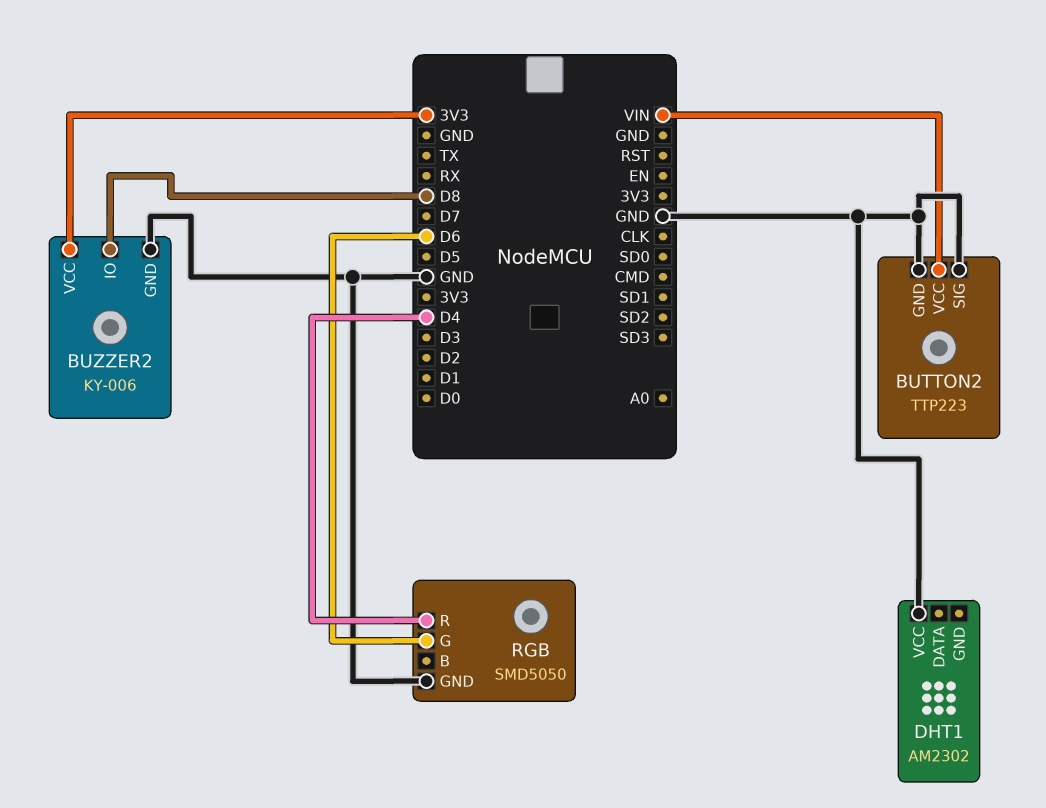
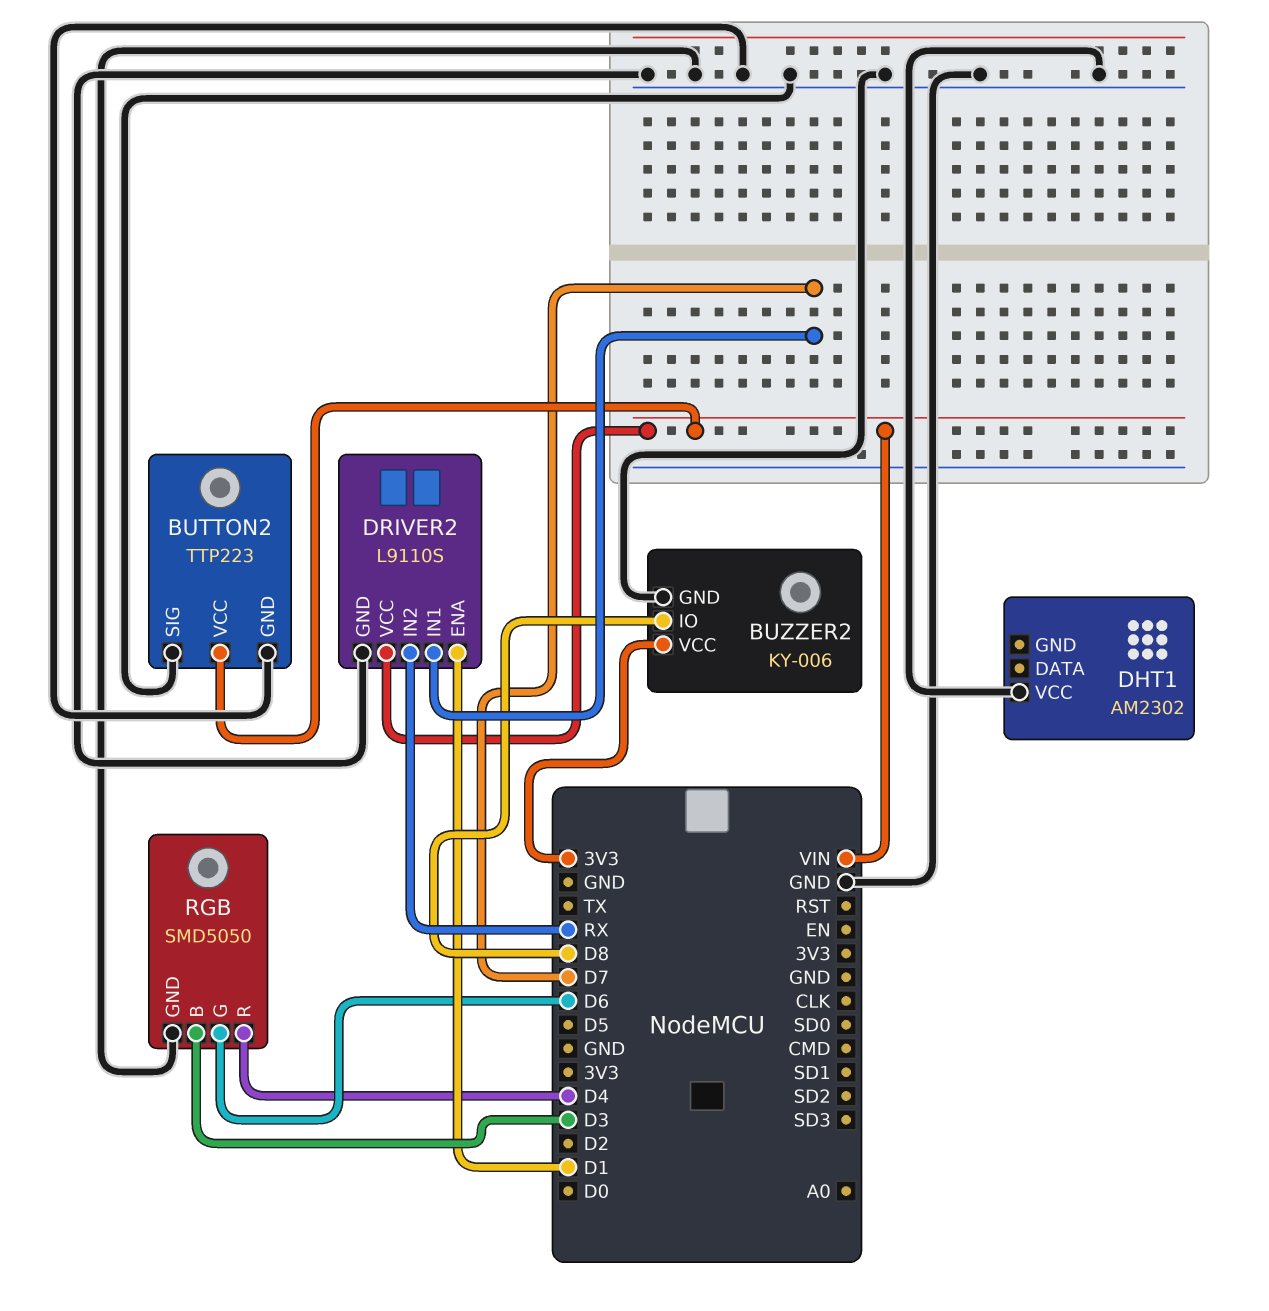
DRIVER2: none -> L9110S
DRIVER2 pin ENA: none -> D1
DRIVER2 pin GND: none -> GND
DRIVER2 pin IN1: none -> D7
DRIVER2 pin IN2: none -> RX
DRIVER2 pin VCC: none -> VIN
RGB pin B: none -> D3

